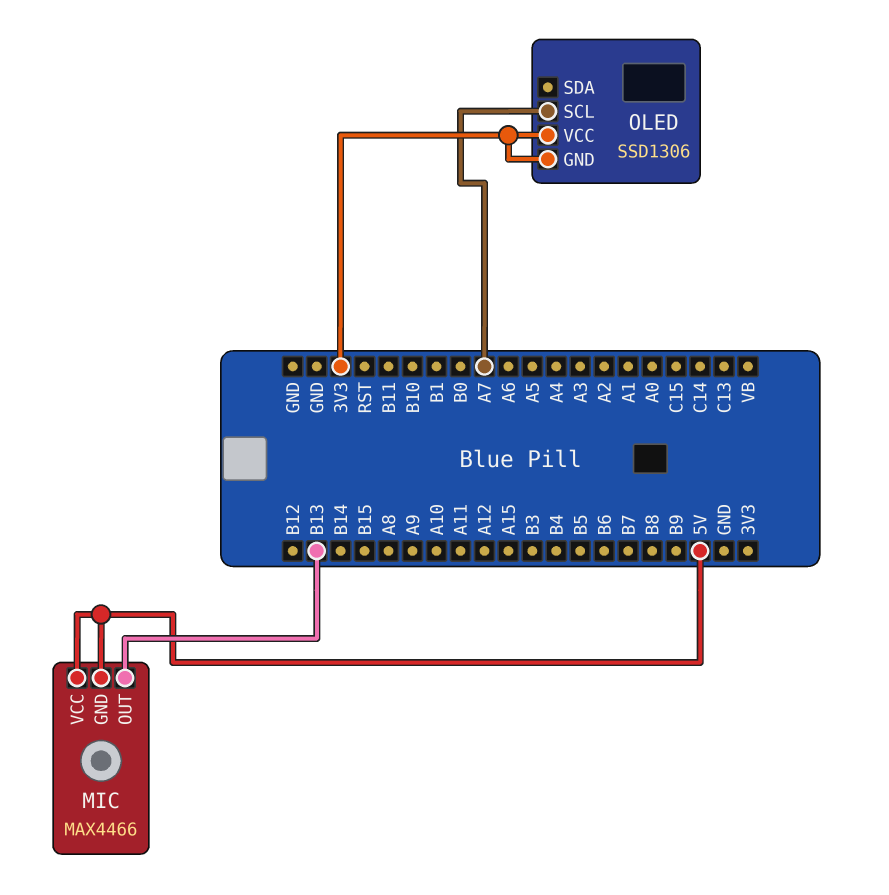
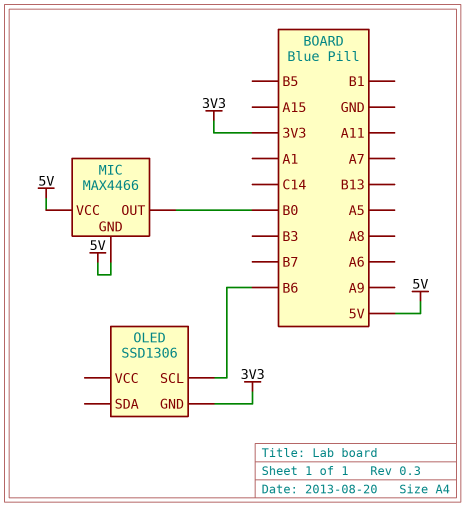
MIC pin OUT: B13 -> B0
OLED pin SCL: A7 -> B6
OLED pin VCC: 3V3 -> none

